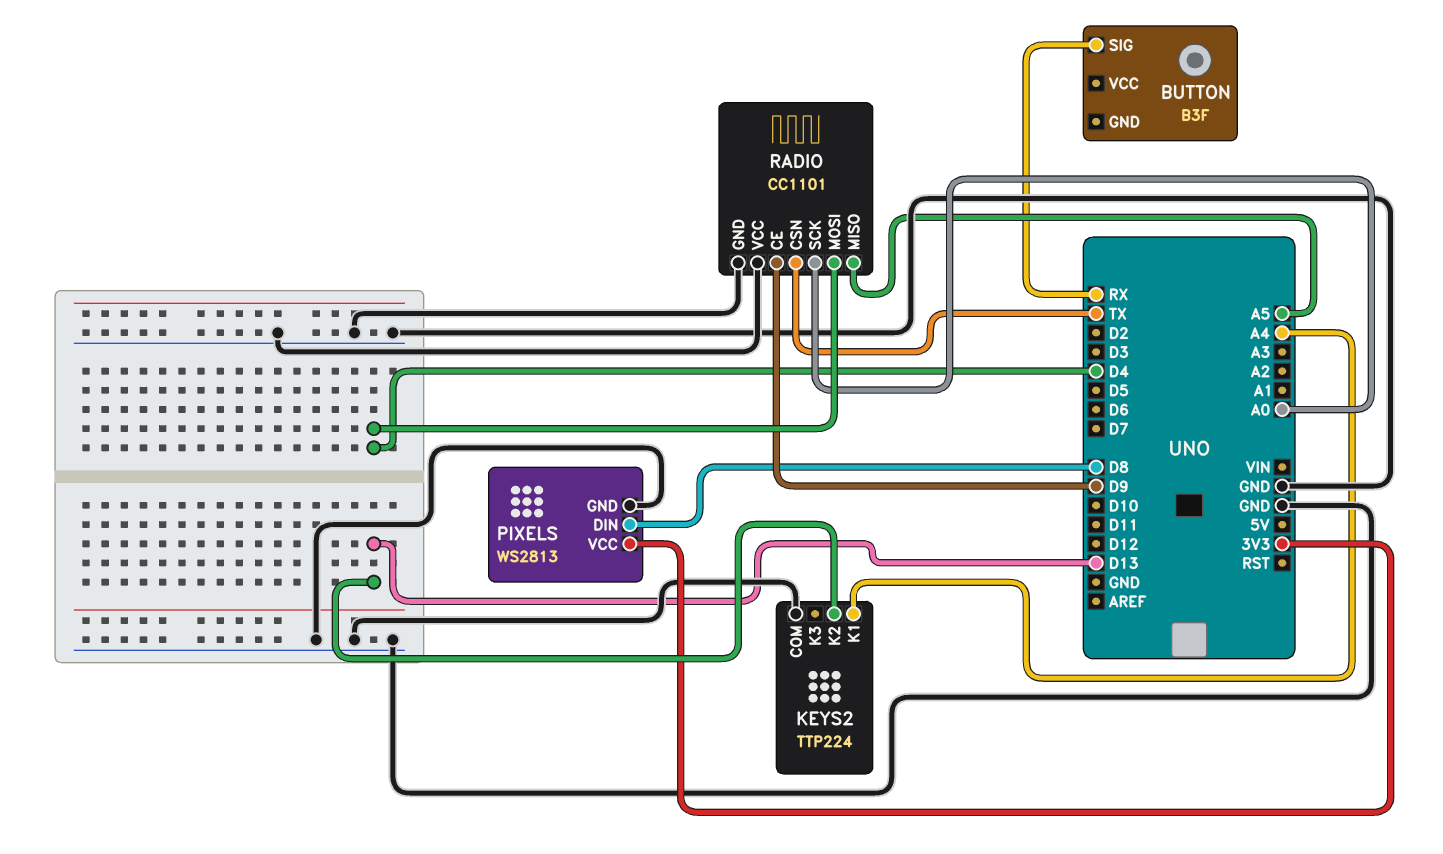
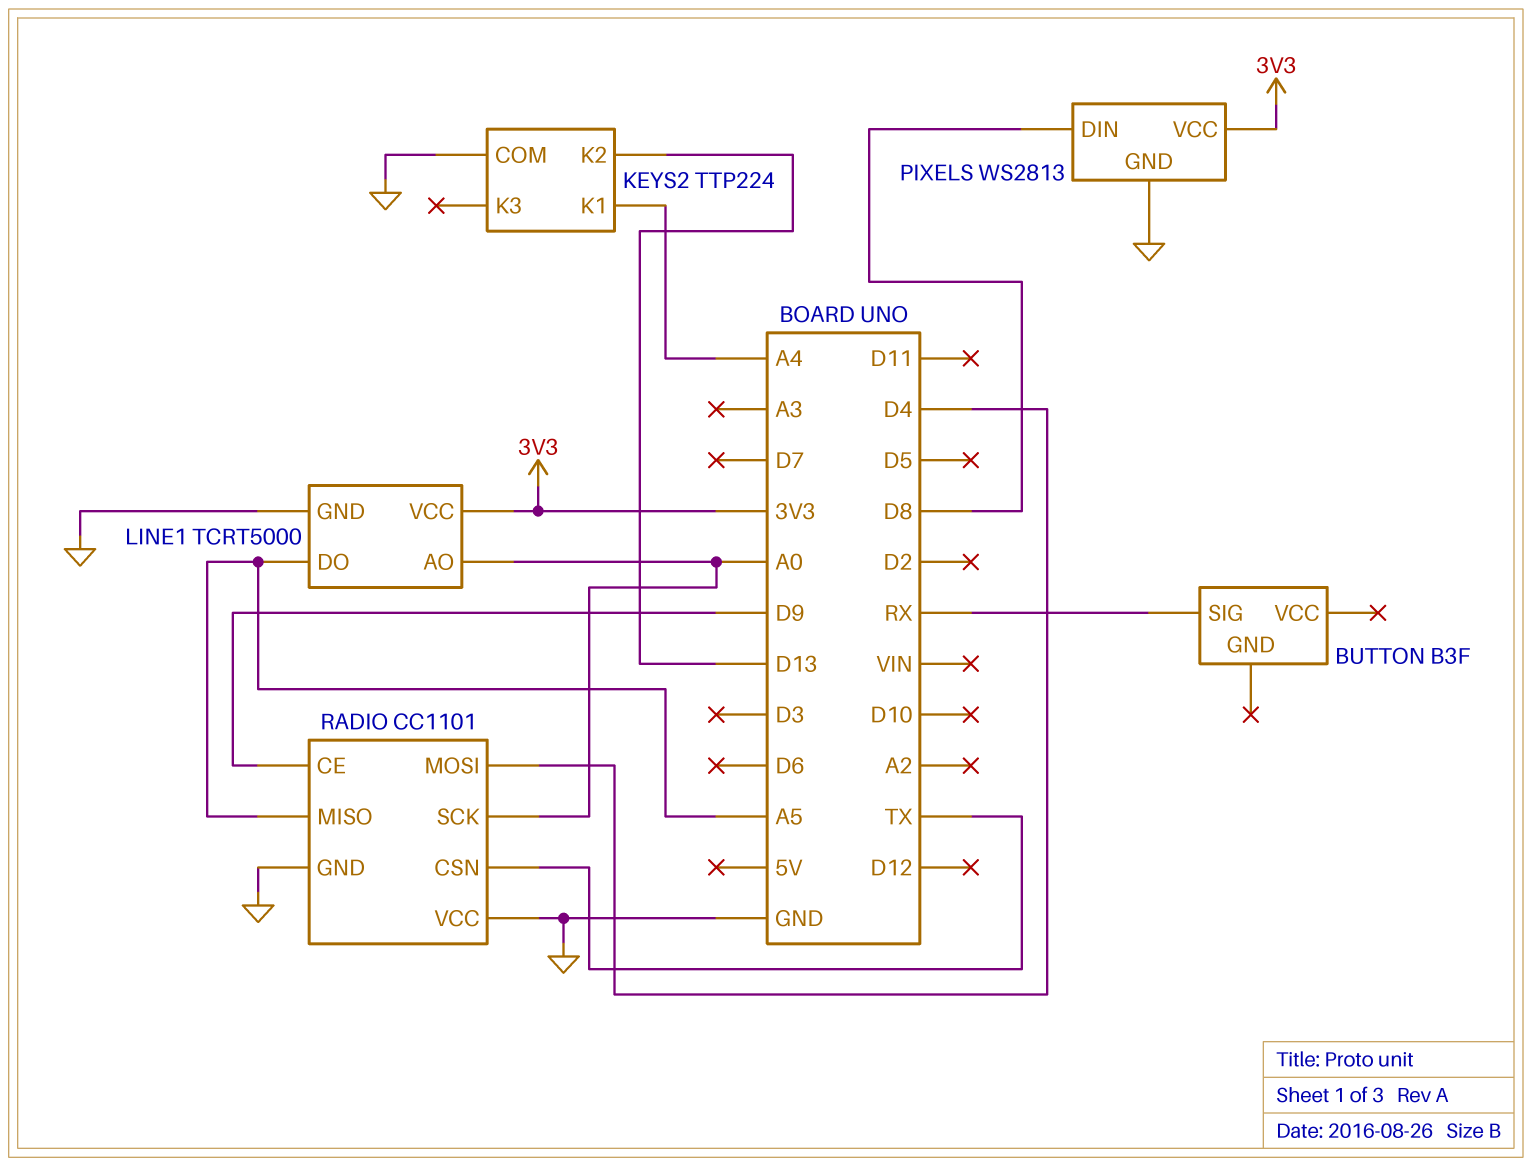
LINE1: none -> TCRT5000
LINE1 pin AO: none -> A0
LINE1 pin DO: none -> A5
LINE1 pin GND: none -> GND
LINE1 pin VCC: none -> 3V3

